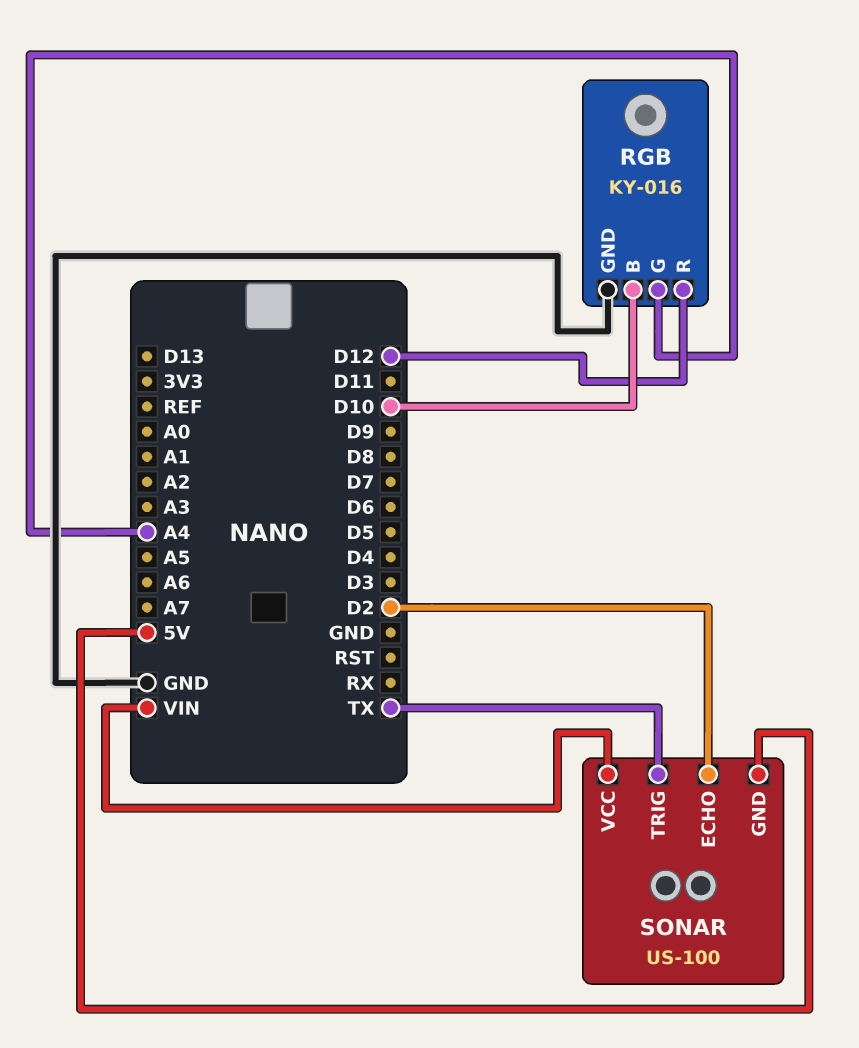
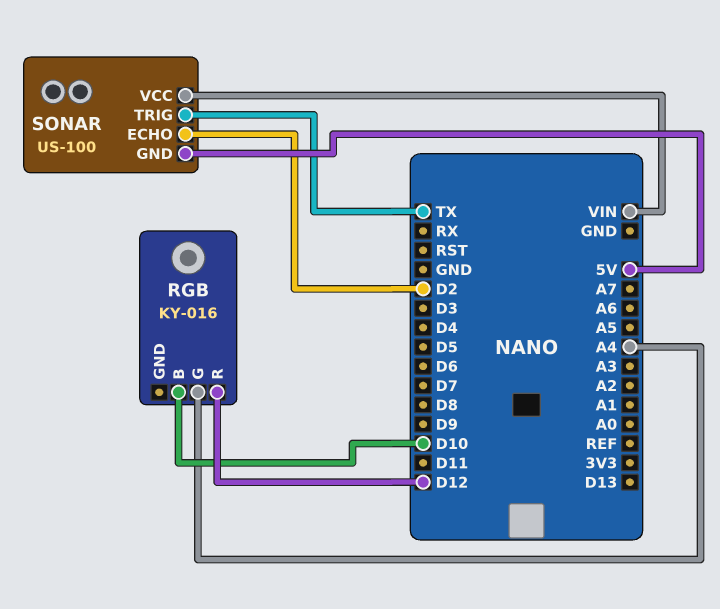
RGB pin GND: GND -> none

